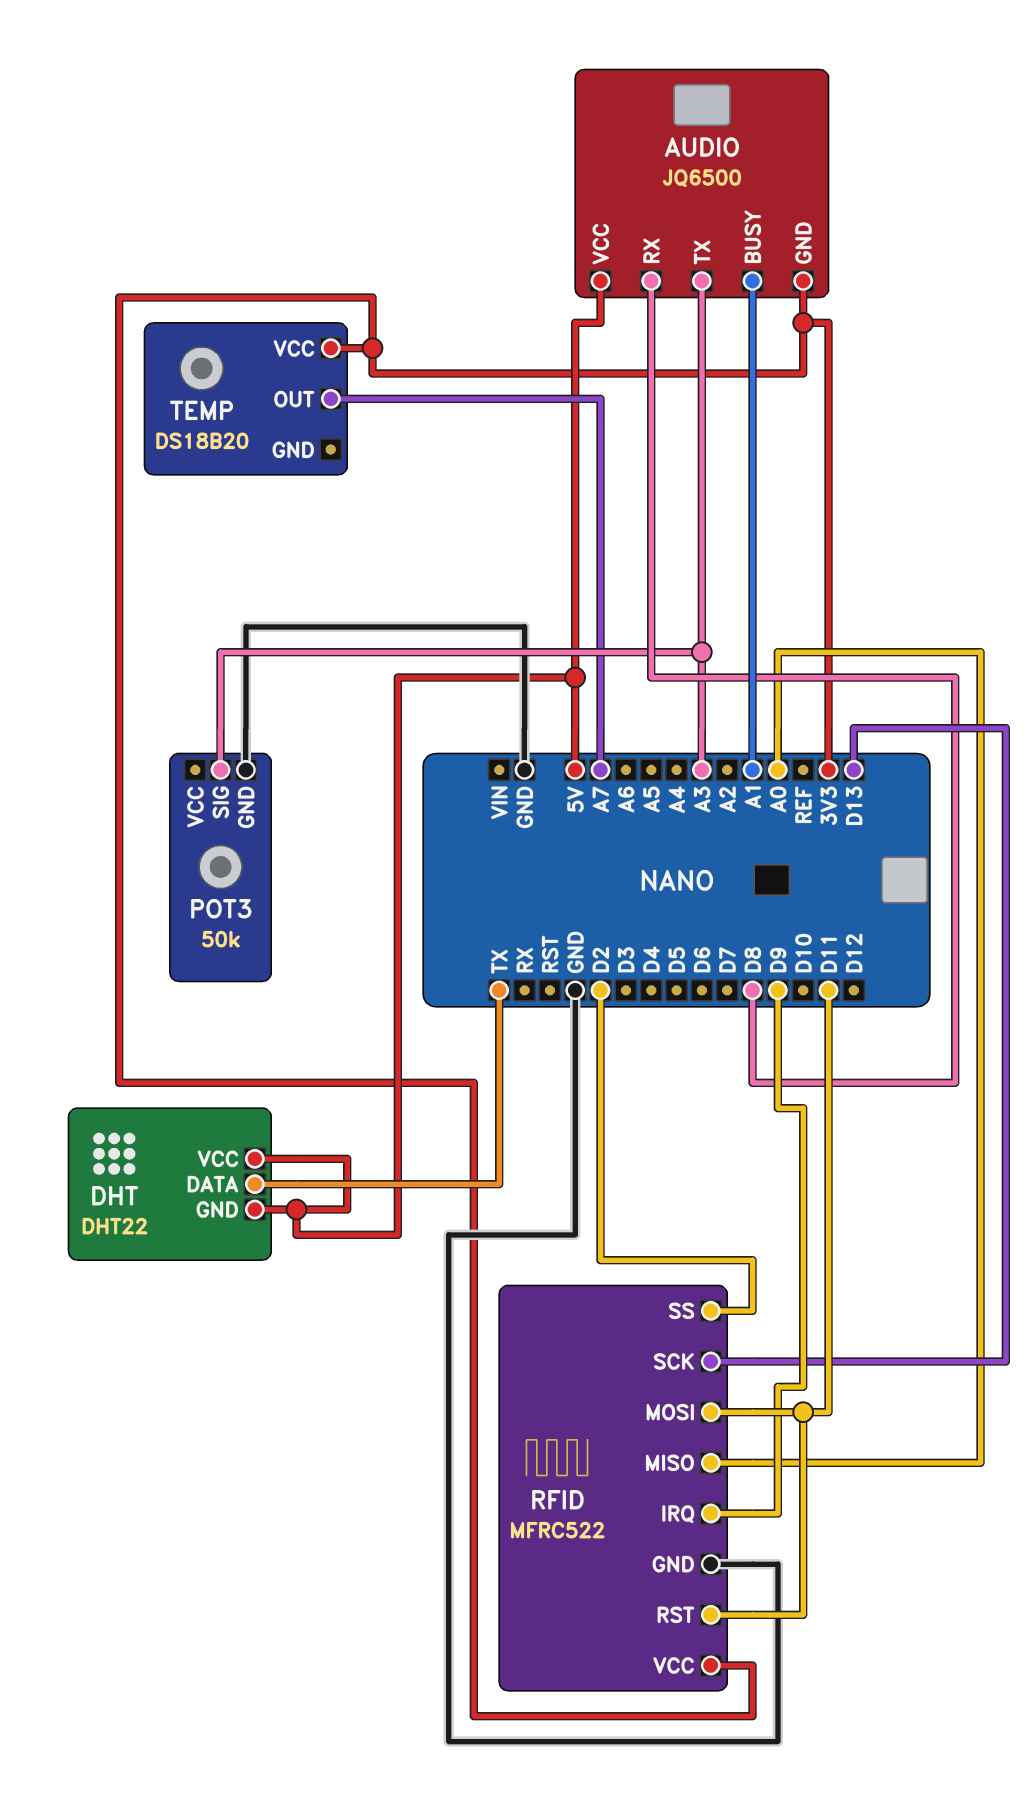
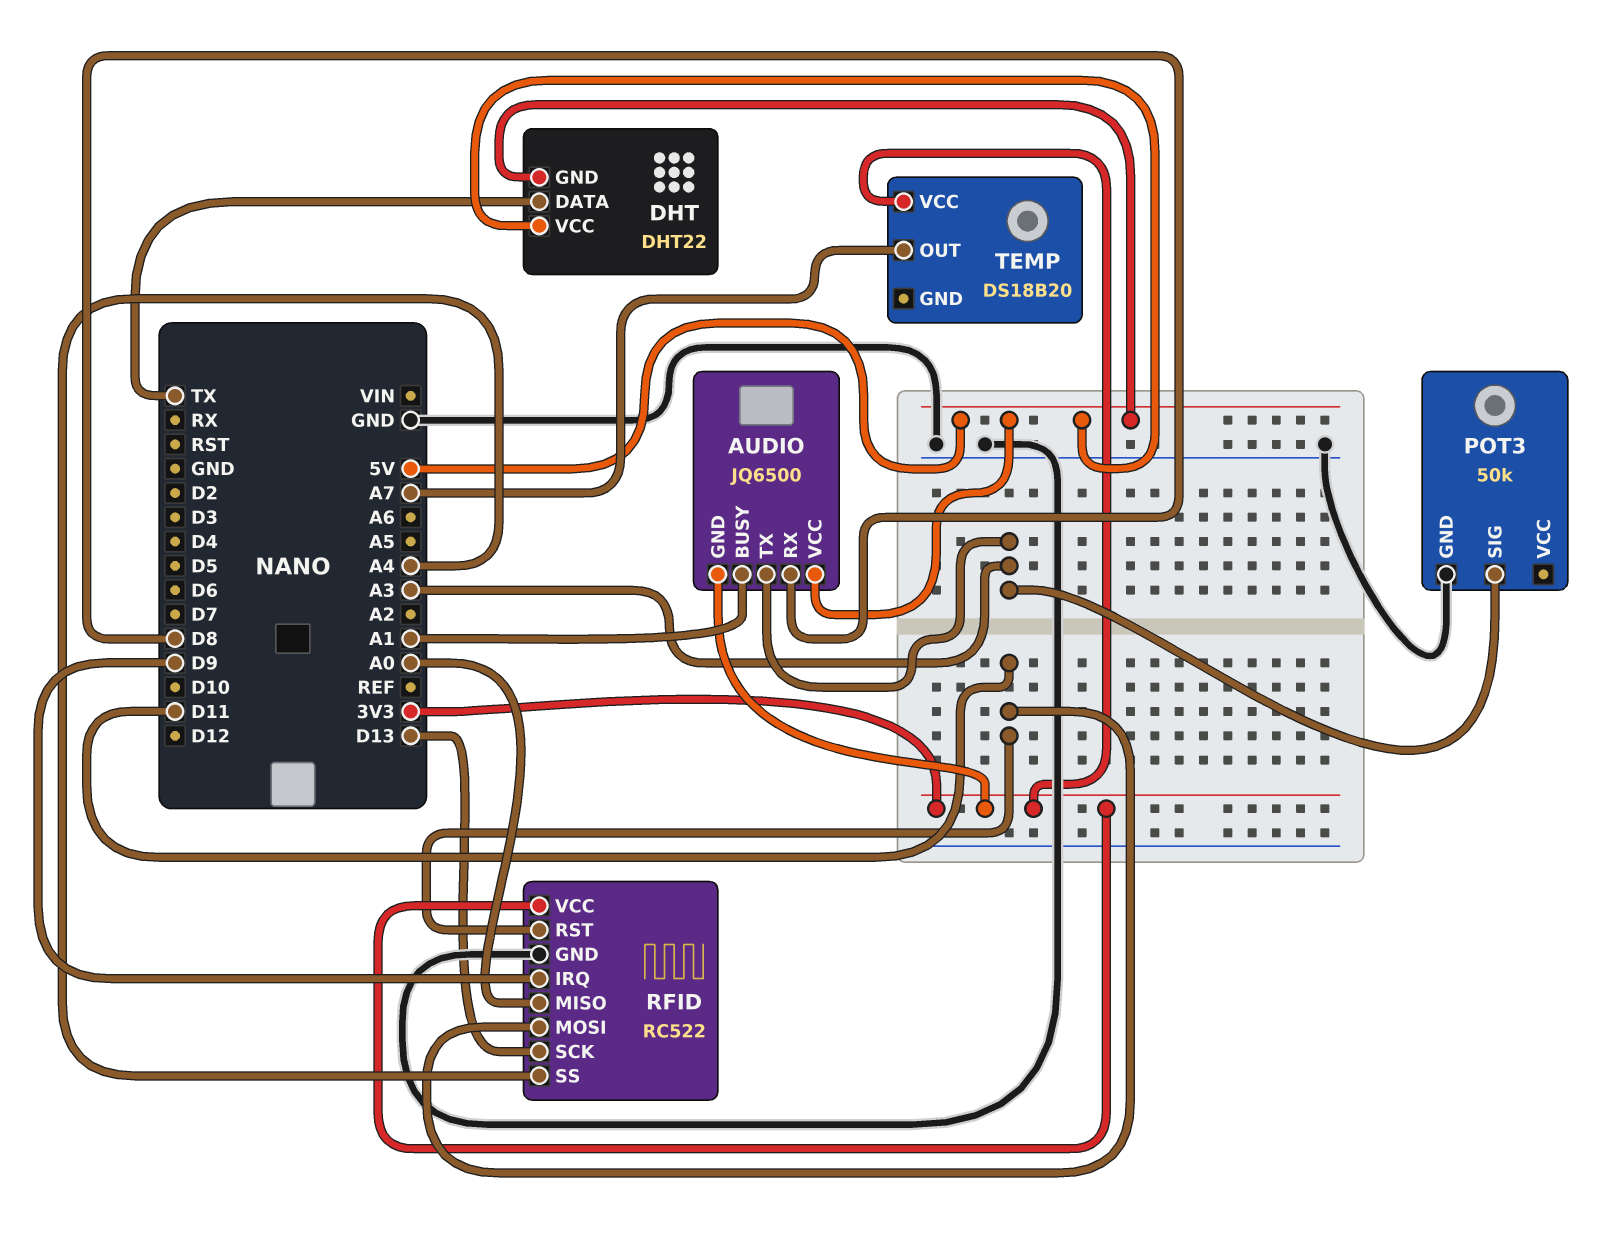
RFID: MFRC522 -> RC522
RFID pin SS: D2 -> A4

